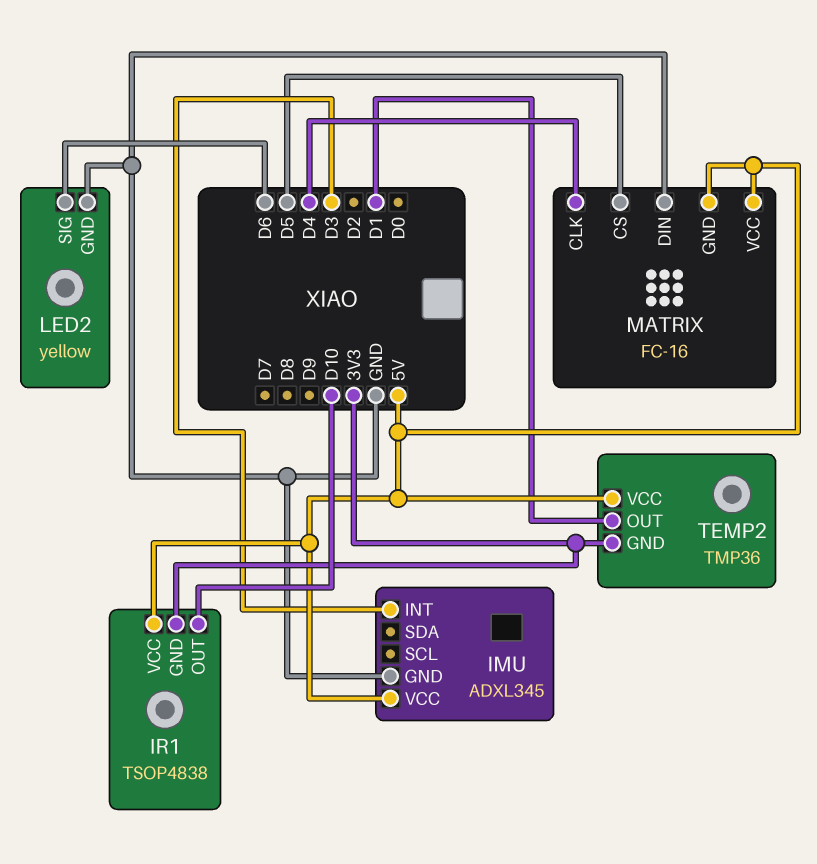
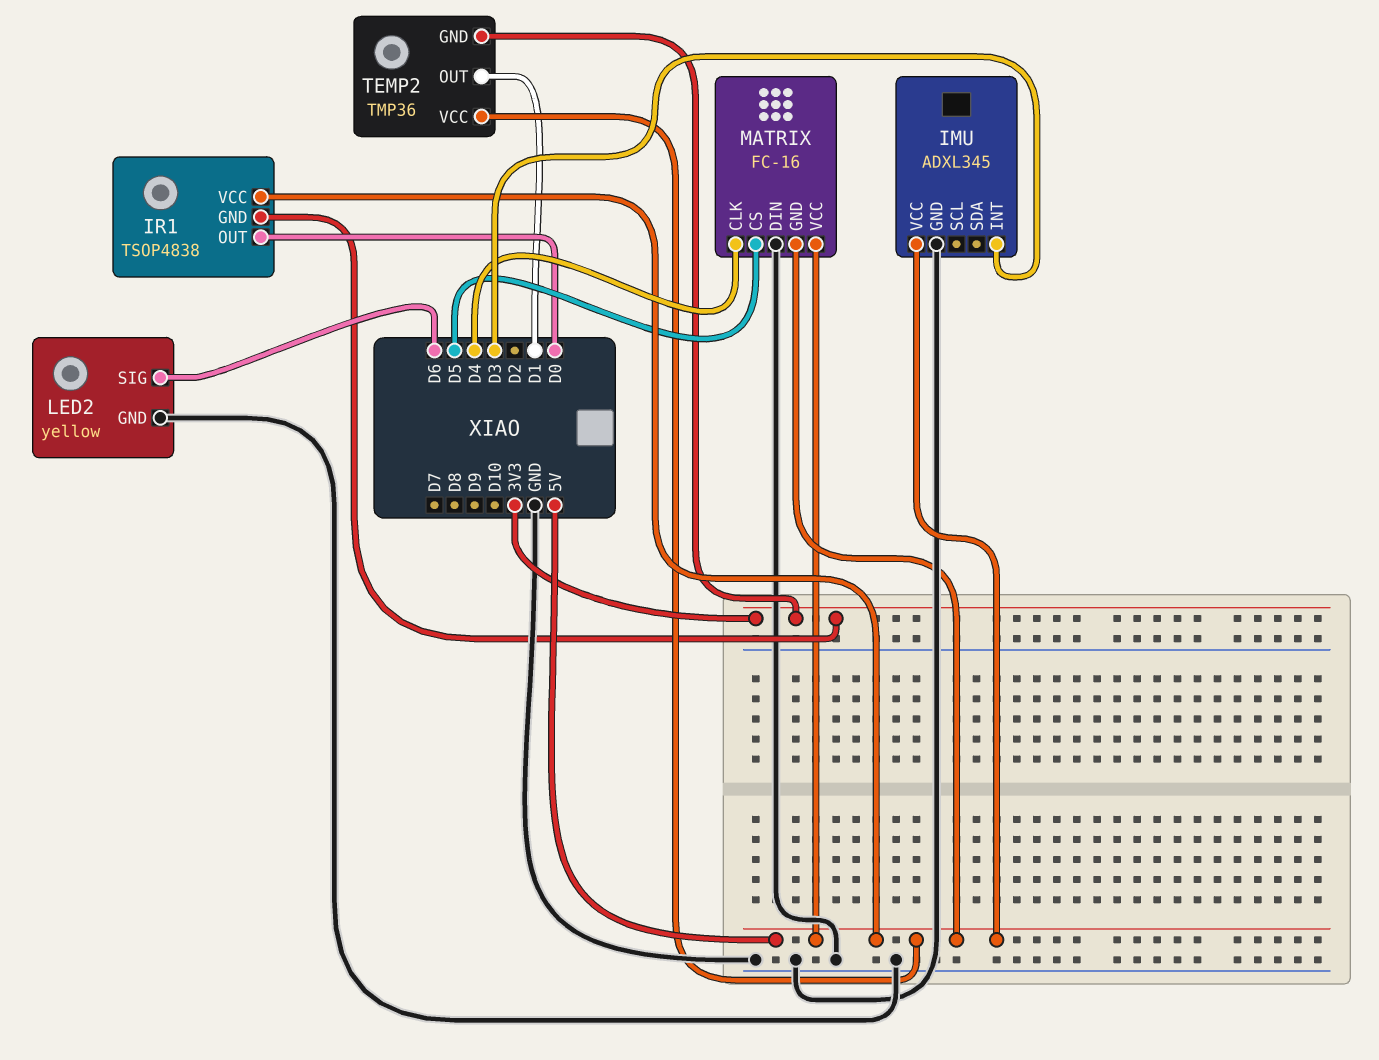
IR1 pin OUT: D10 -> D0

